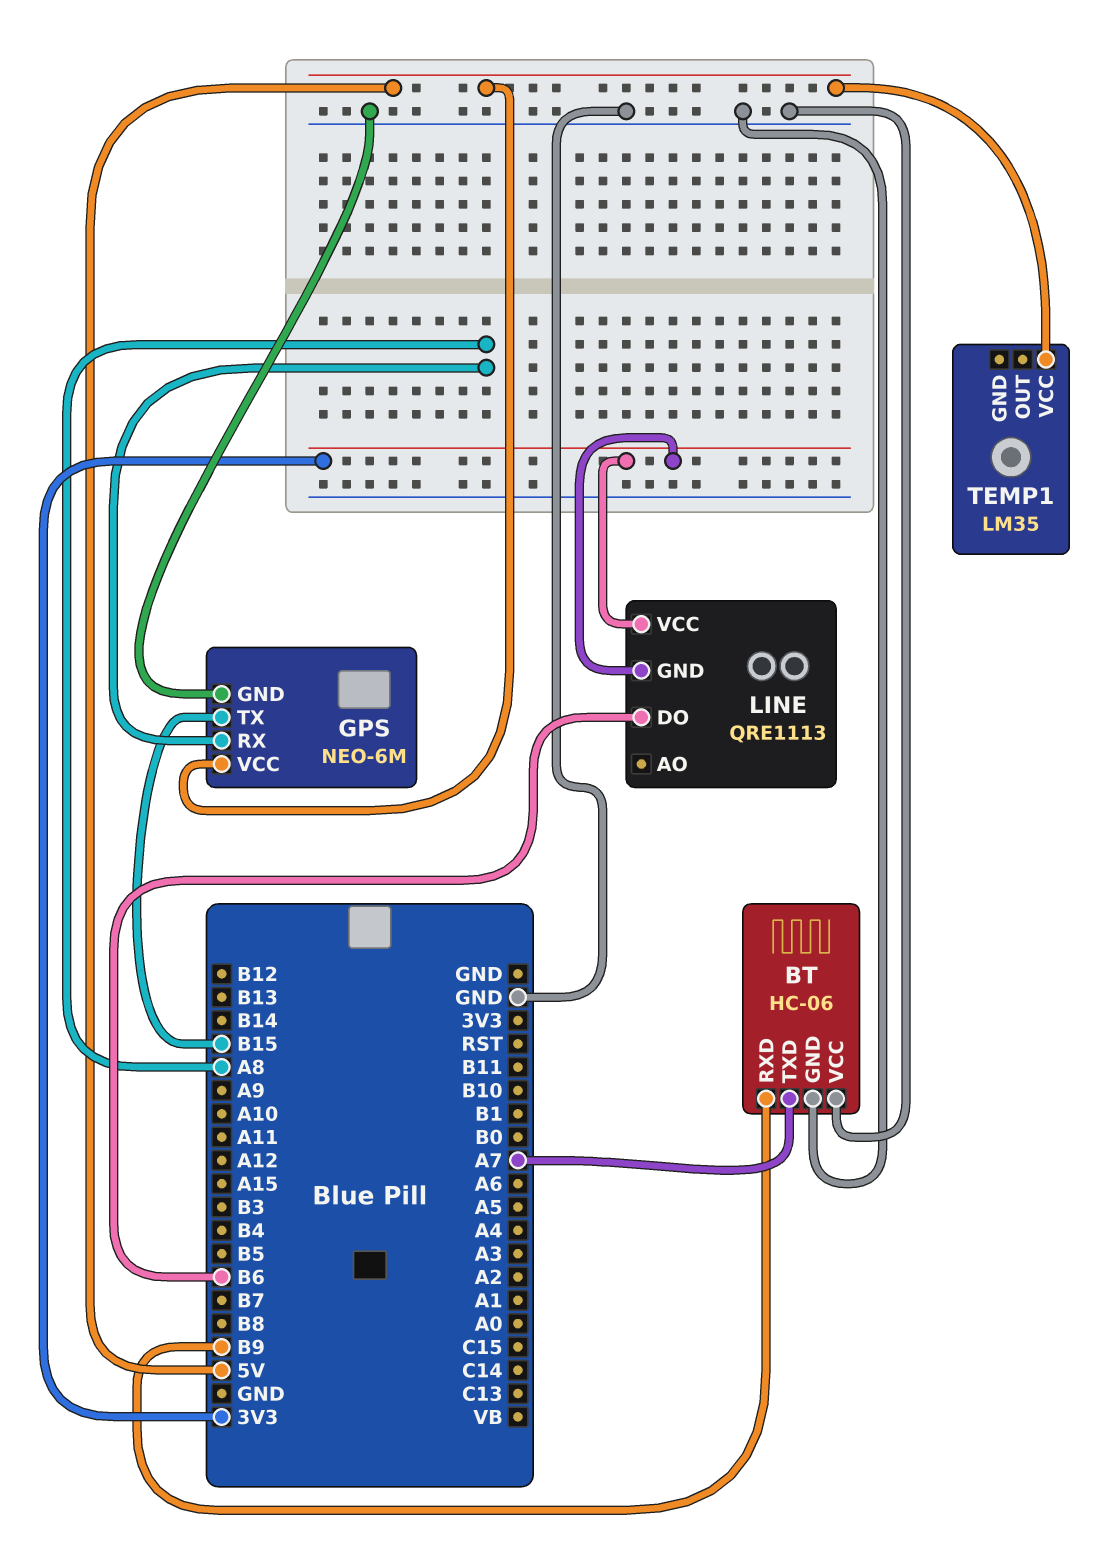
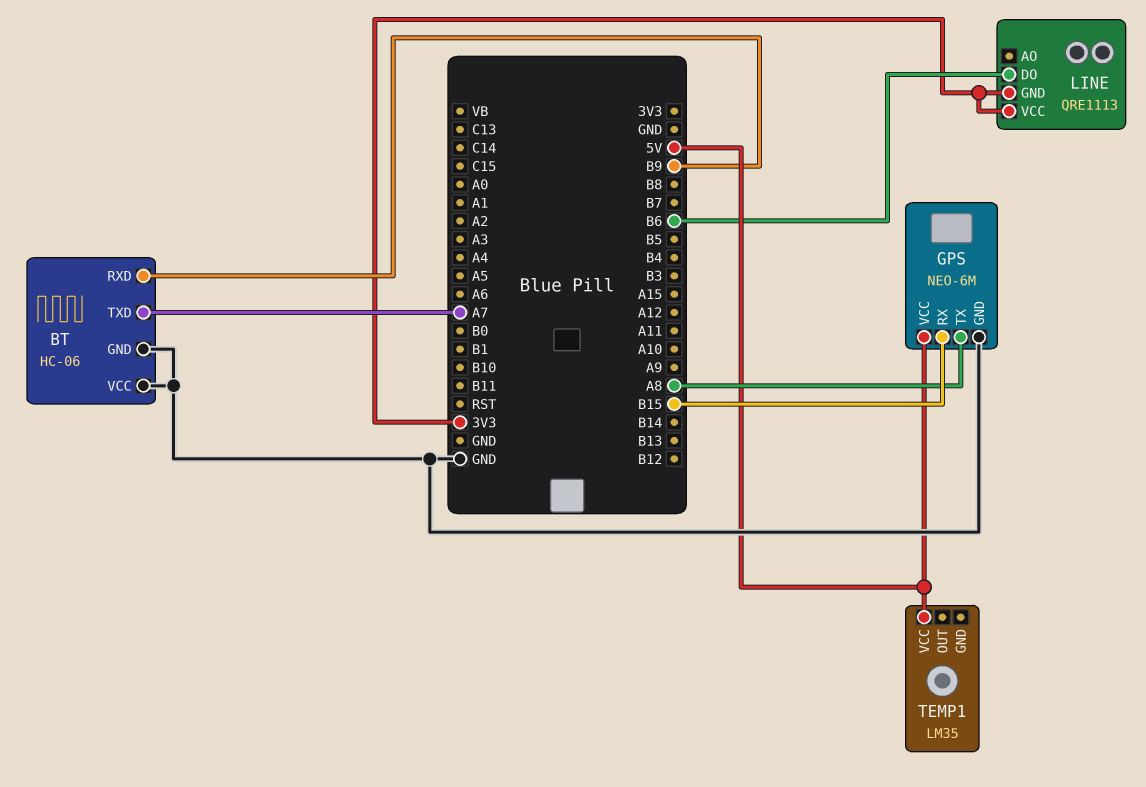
GPS pin RX: A8 -> B15
GPS pin TX: B15 -> A8

